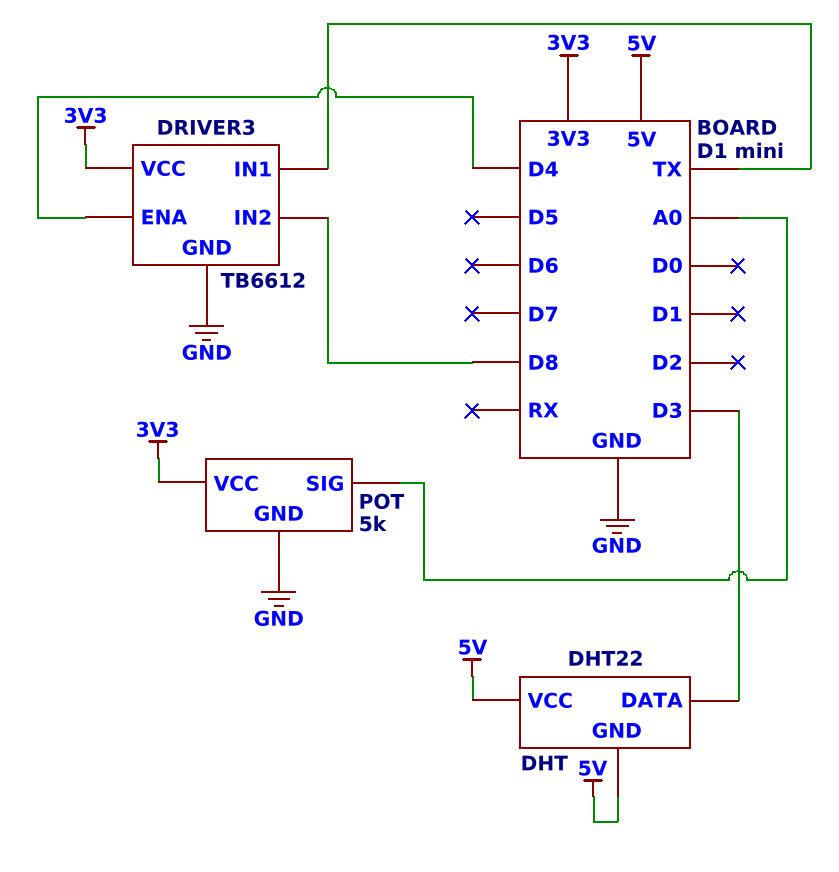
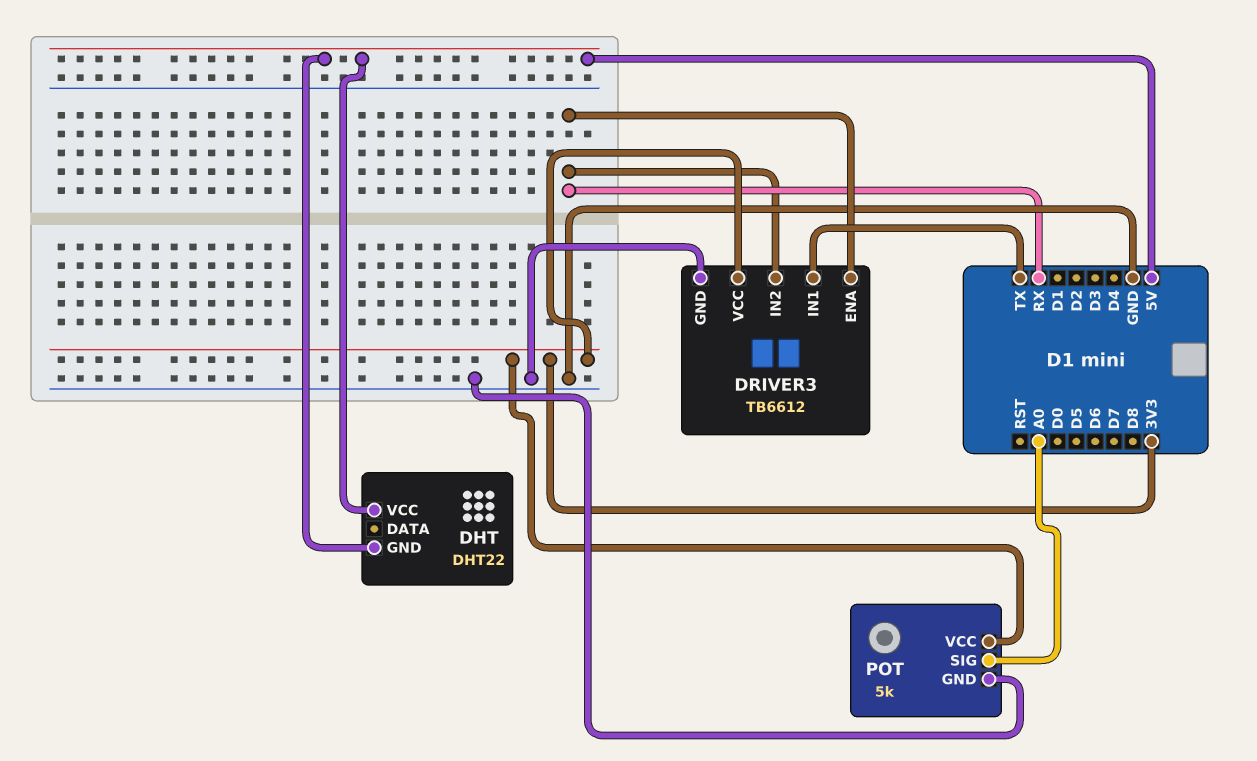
DHT pin DATA: D3 -> none
DRIVER3 pin ENA: D4 -> RX
DRIVER3 pin IN2: D8 -> RX

